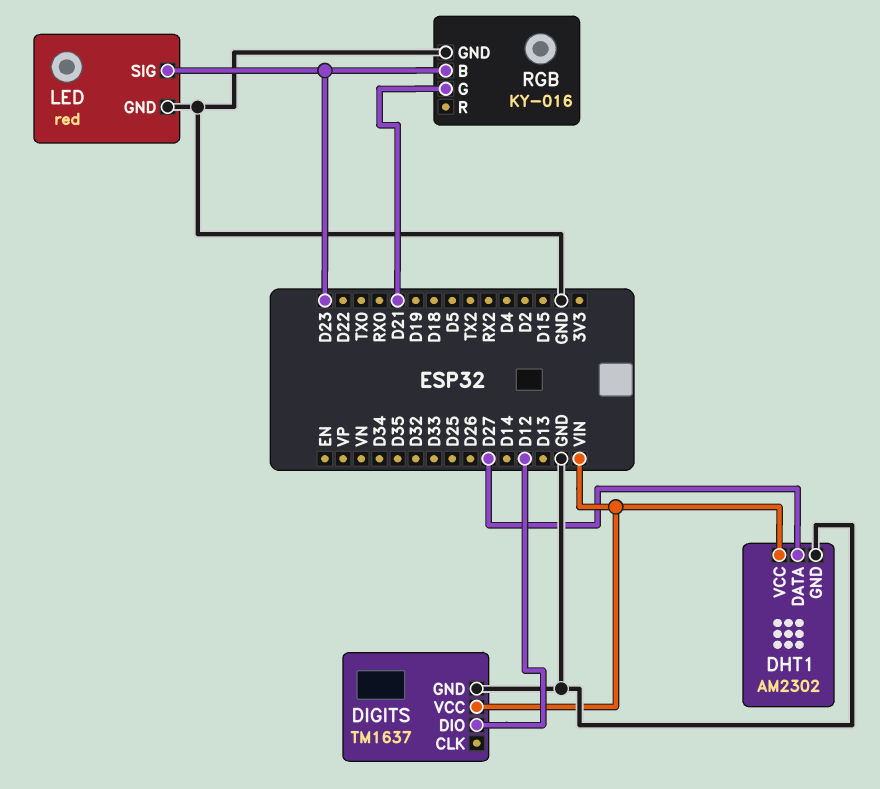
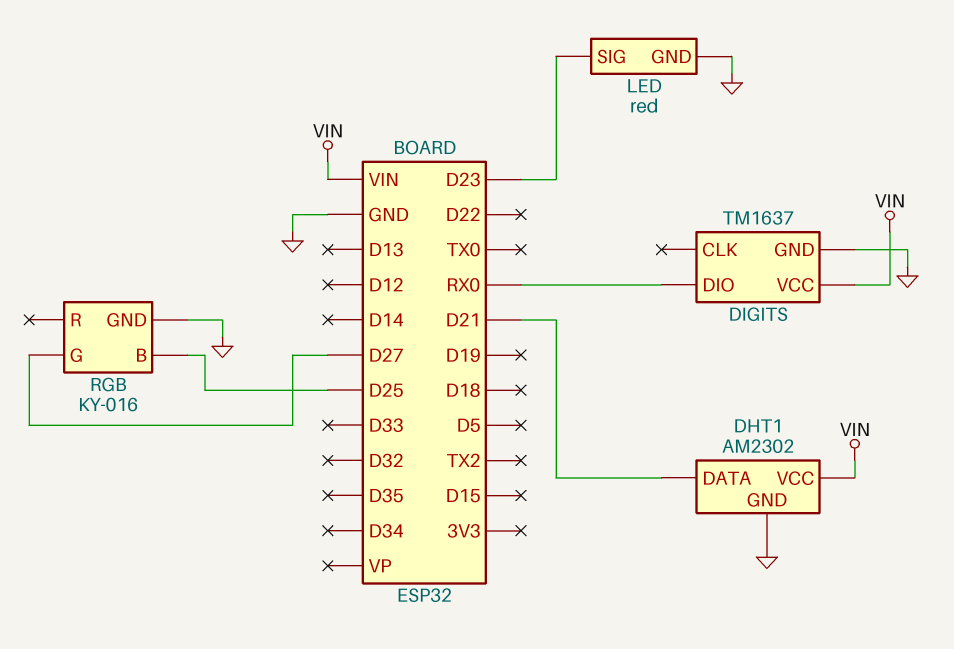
DHT1 pin DATA: D27 -> D21
DIGITS pin DIO: D12 -> RX0
RGB pin B: D23 -> D25
RGB pin G: D21 -> D27

